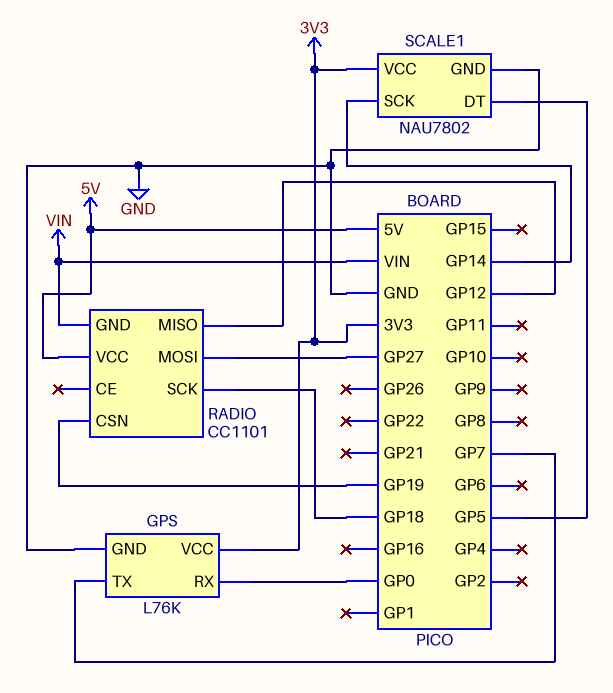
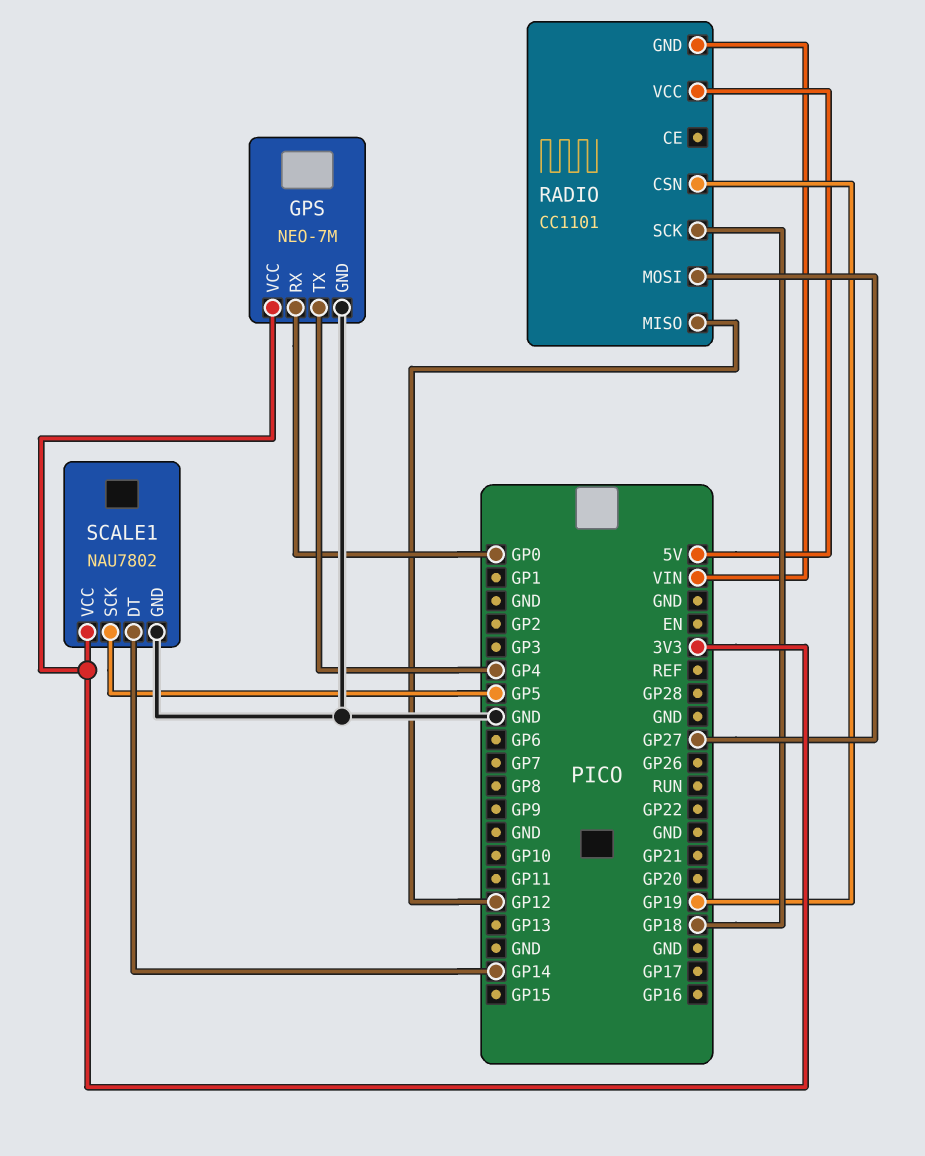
GPS: L76K -> NEO-7M
GPS pin TX: GP7 -> GP4
SCALE1 pin DT: GP5 -> GP14
SCALE1 pin SCK: GP14 -> GP5

